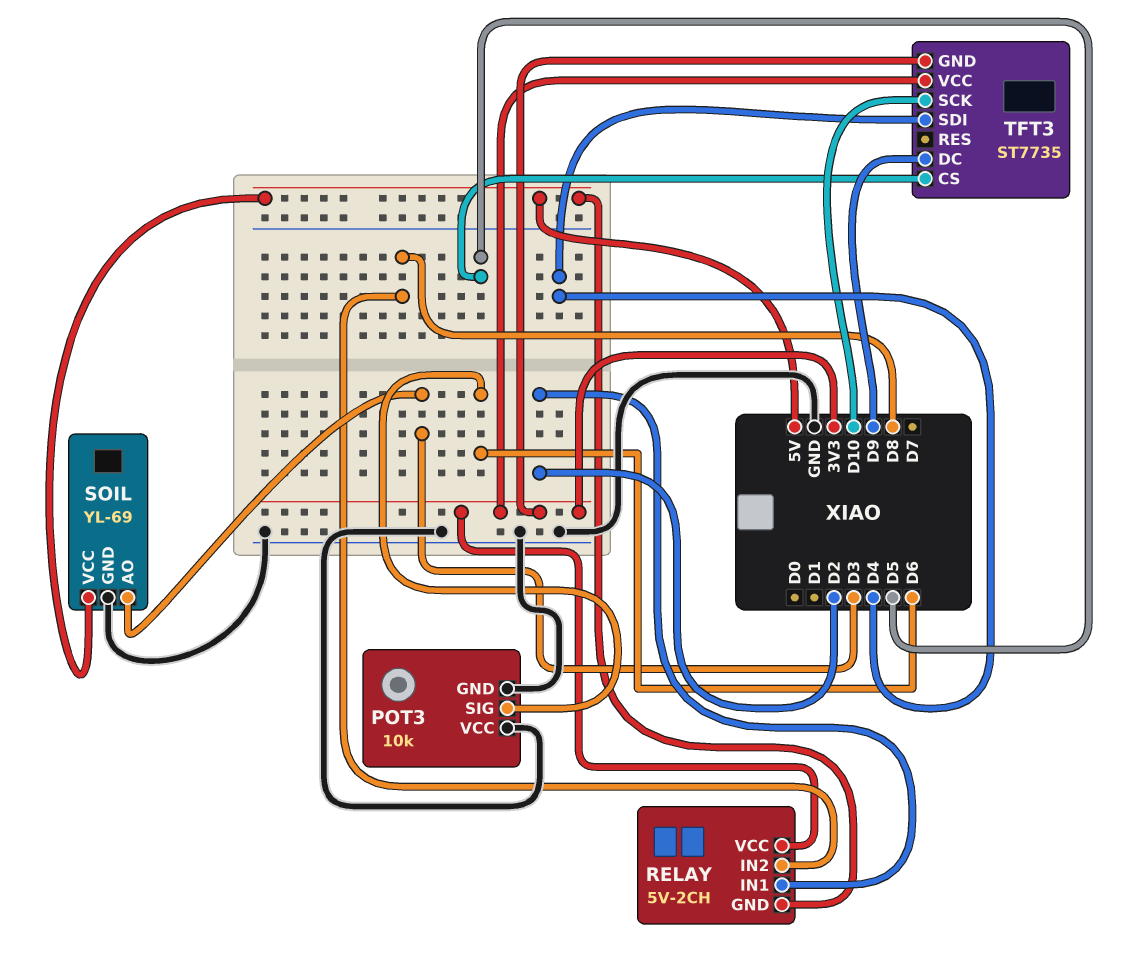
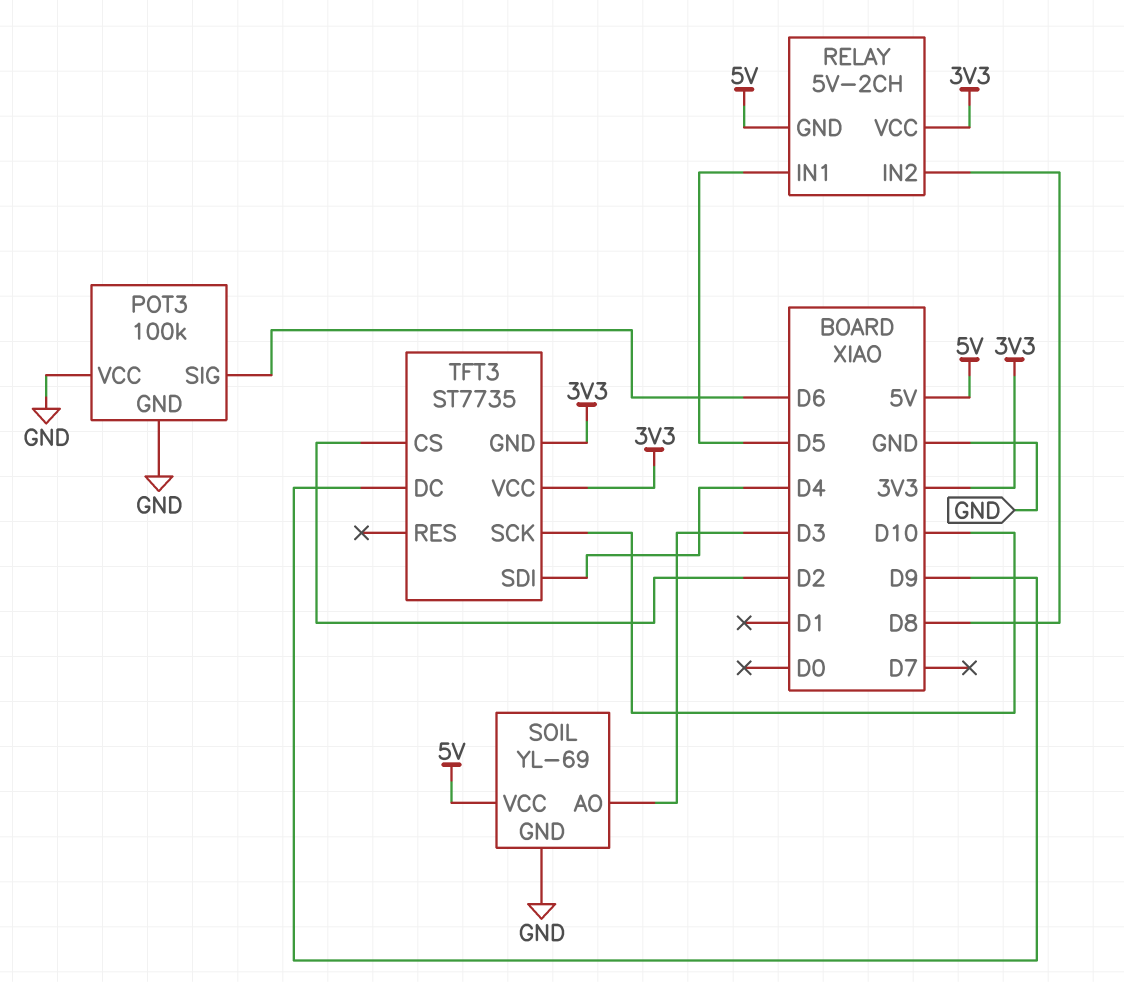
POT3: 10k -> 100k
RELAY pin IN1: D2 -> D5
TFT3 pin CS: D5 -> D2

